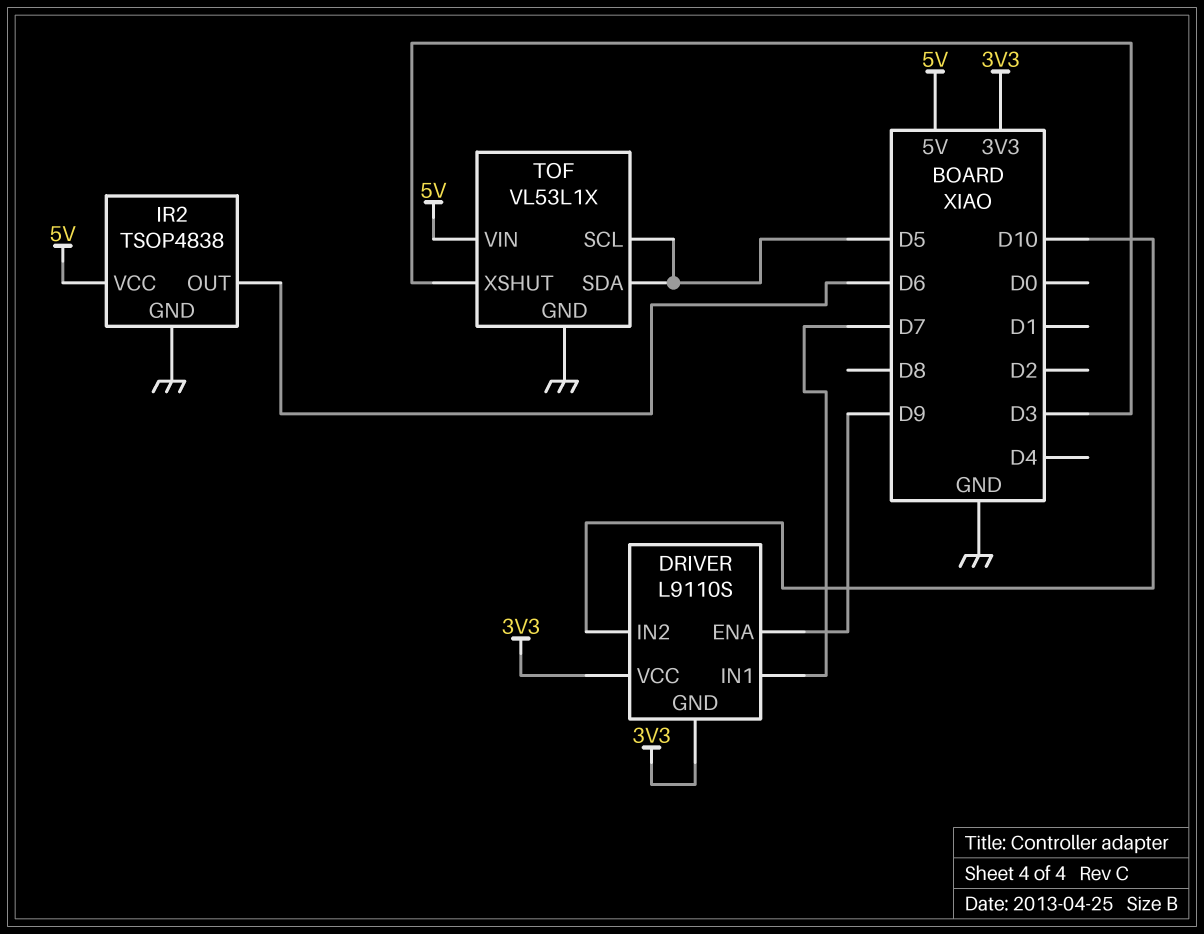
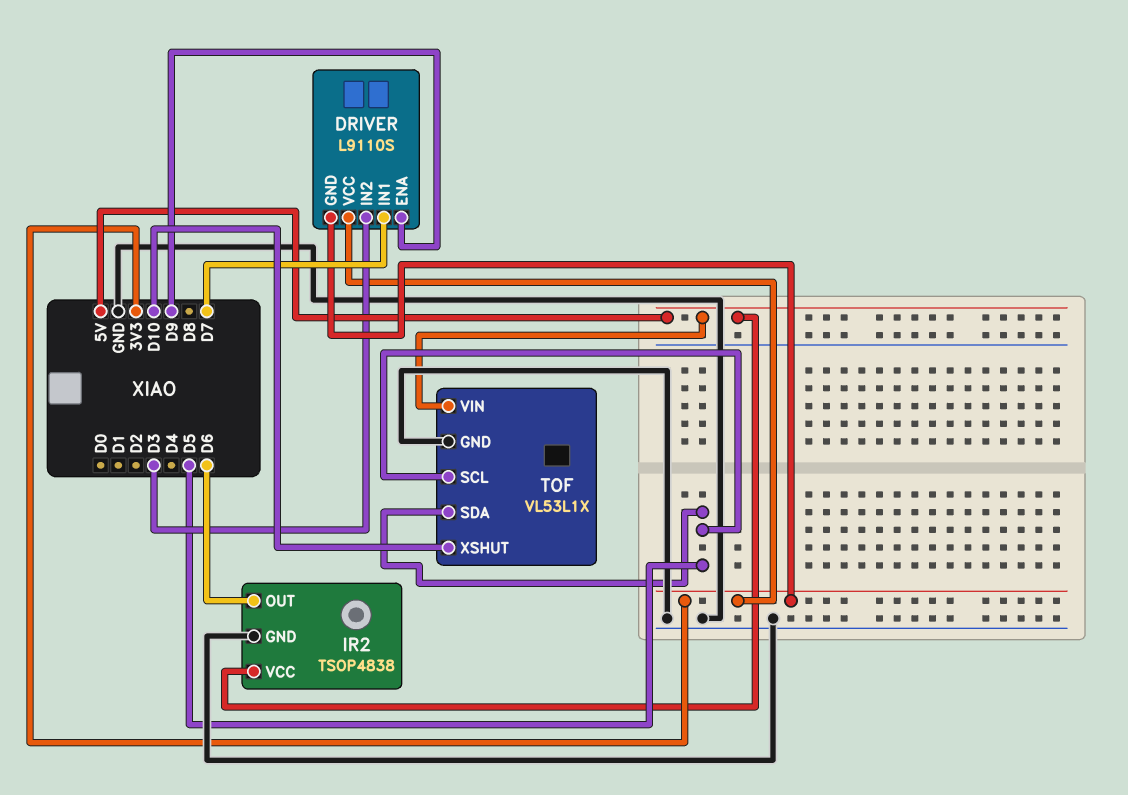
DRIVER pin IN2: D10 -> D3
TOF pin XSHUT: D3 -> D10

